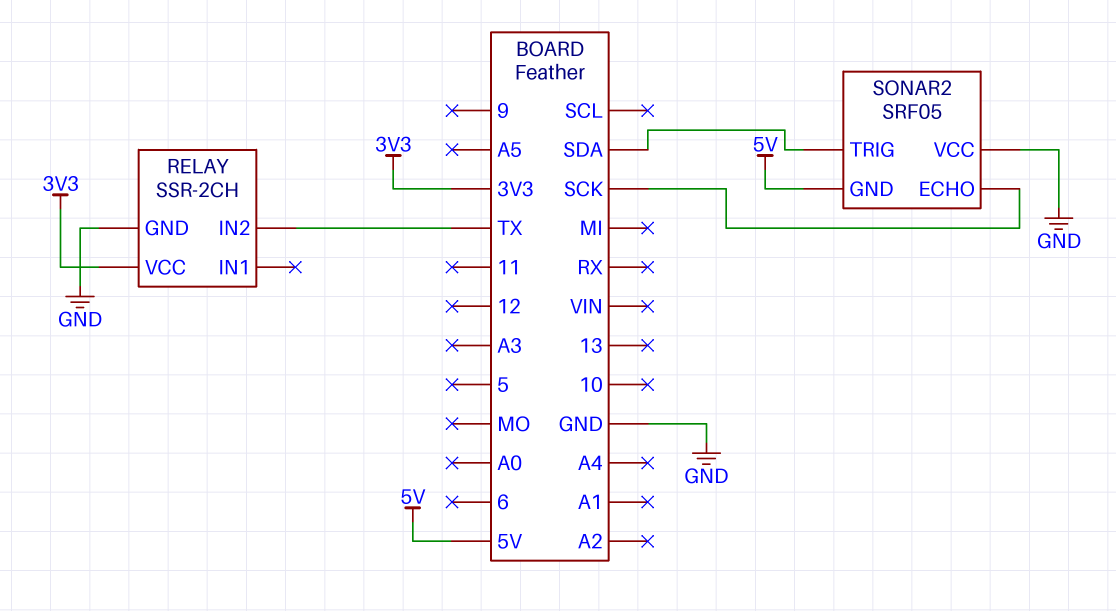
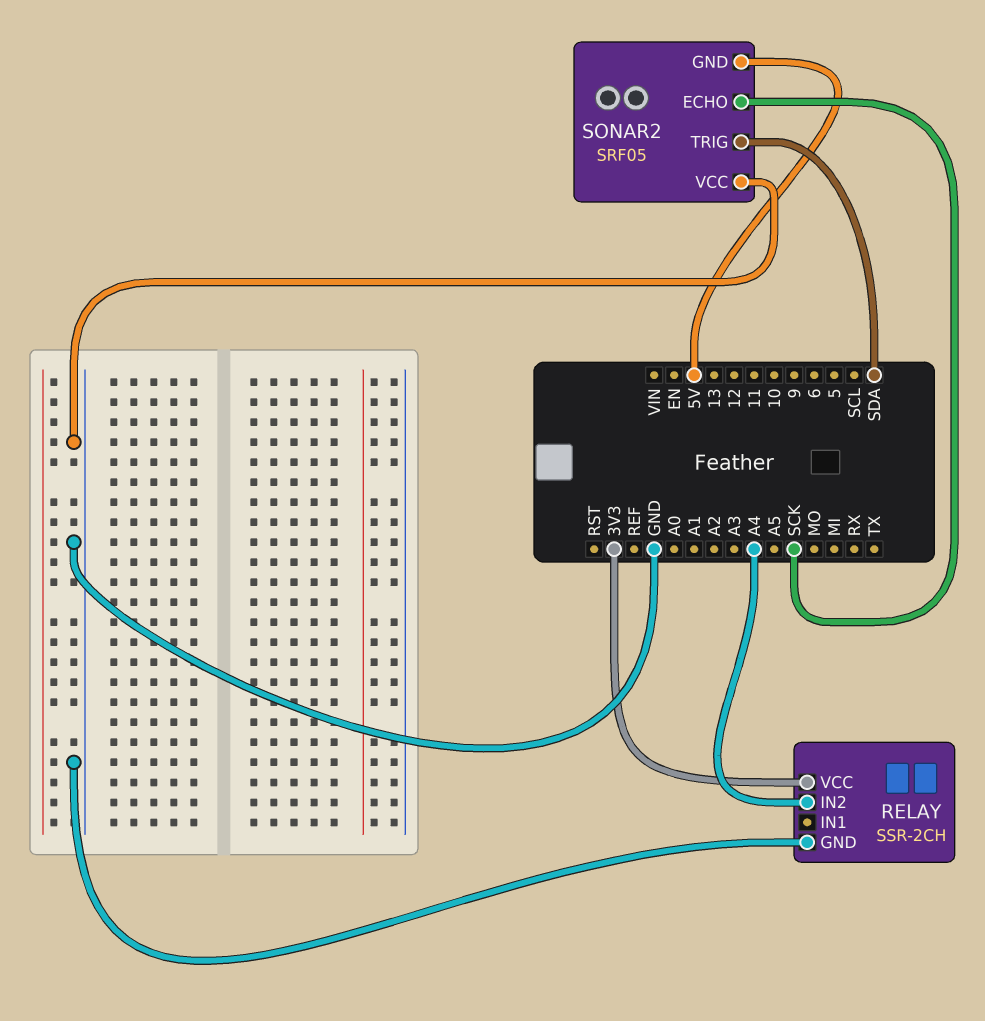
RELAY pin IN2: TX -> A4

